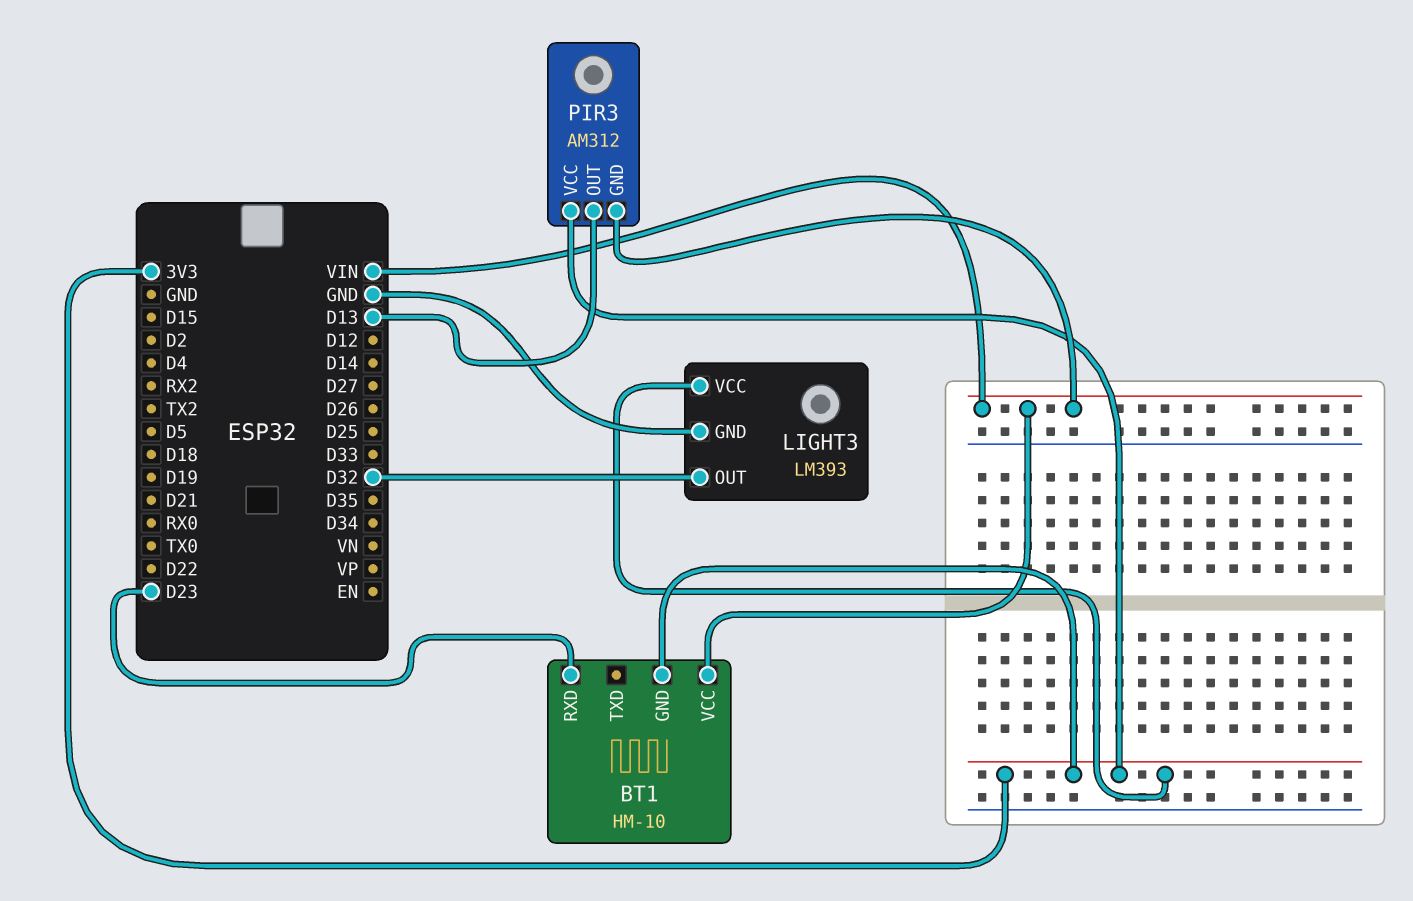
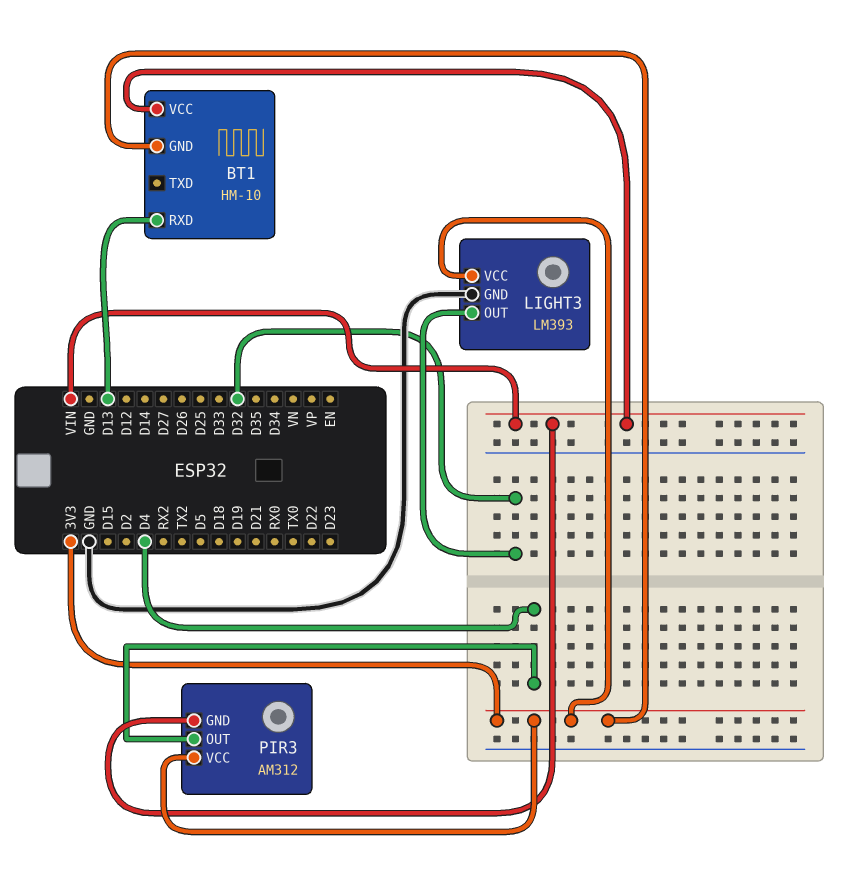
BT1 pin RXD: D23 -> D13
PIR3 pin OUT: D13 -> D4

